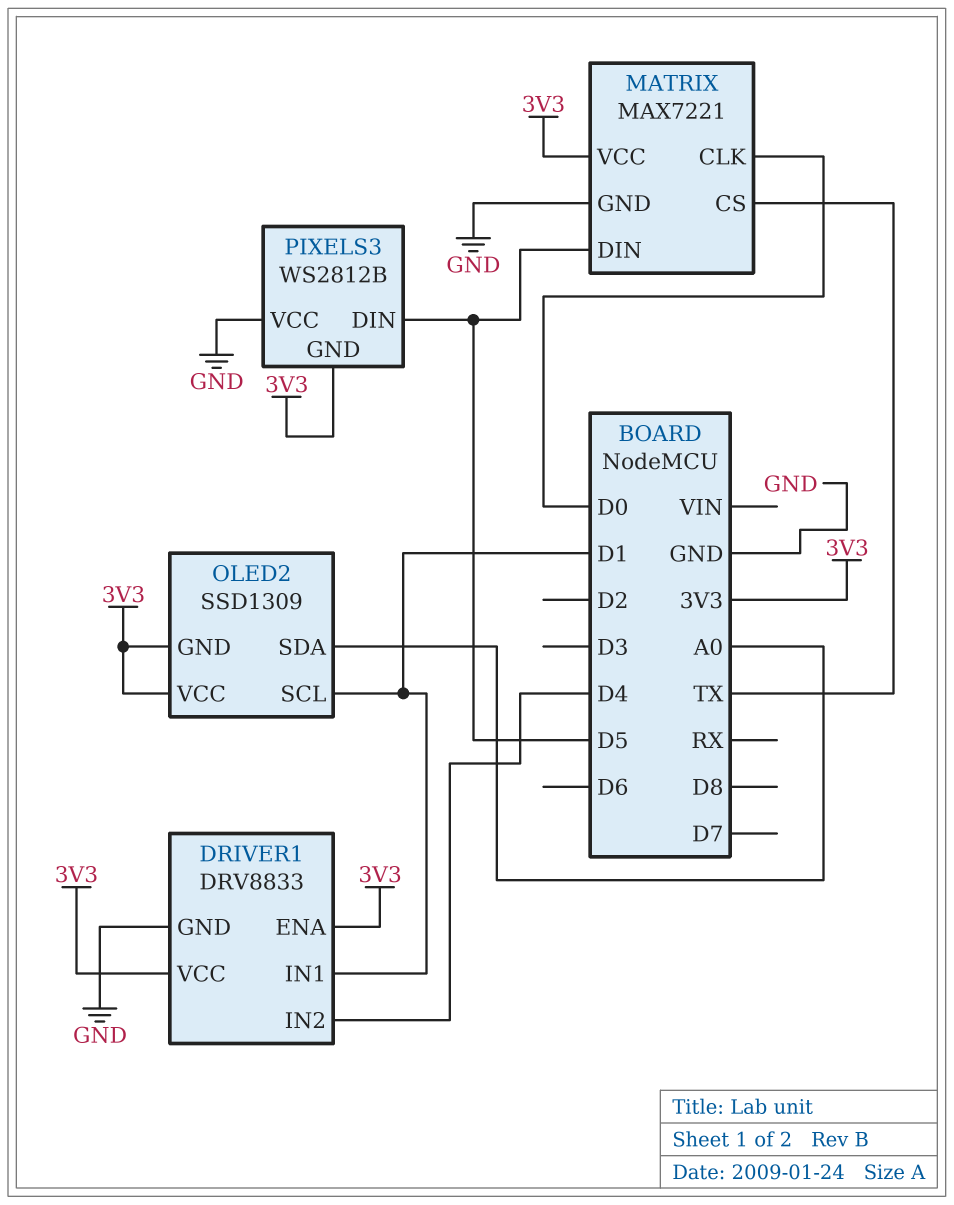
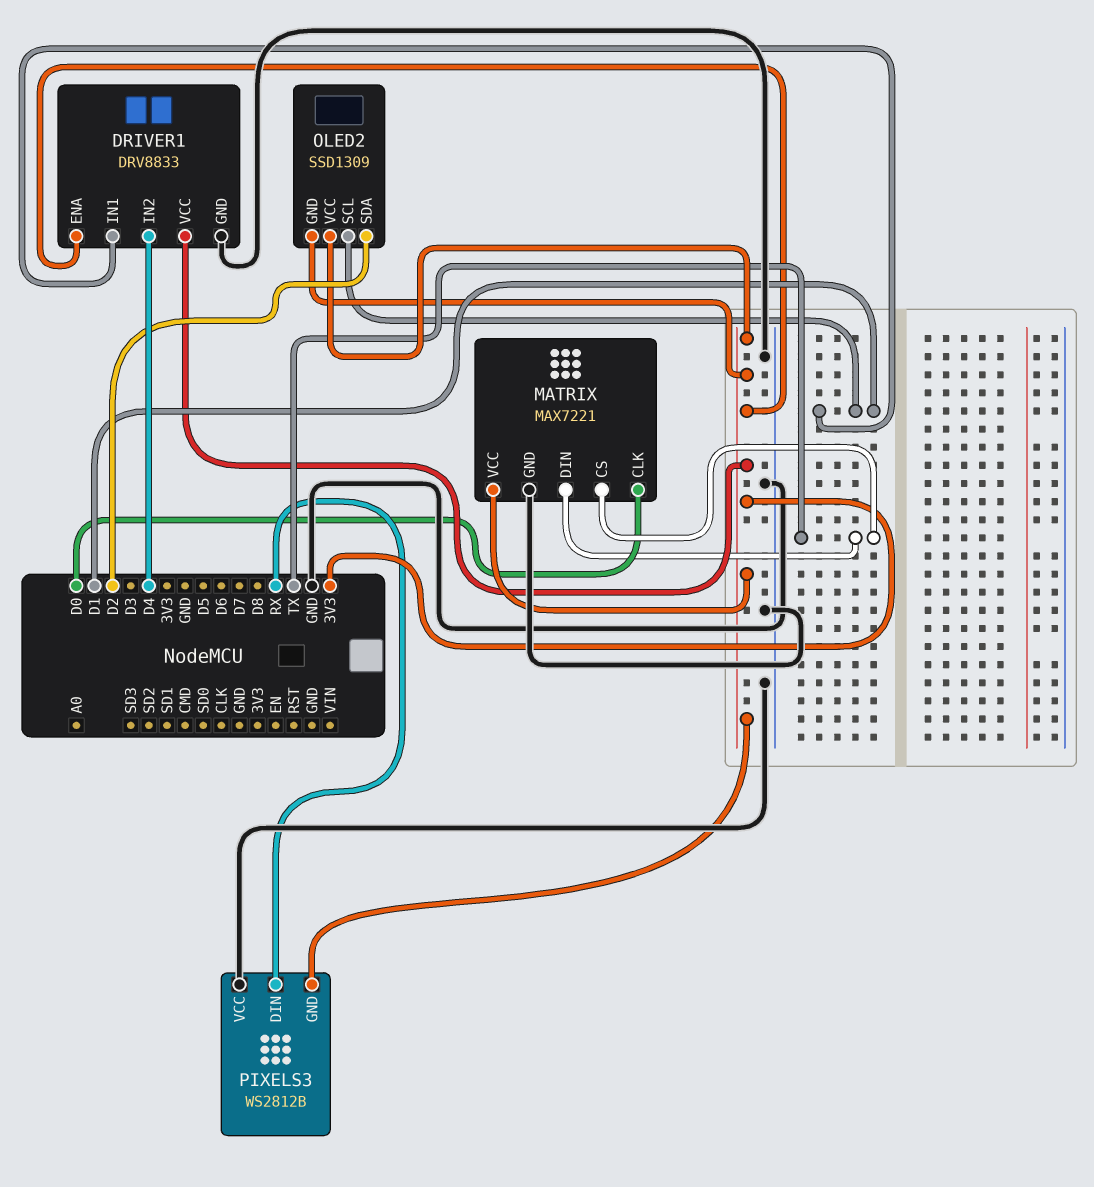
MATRIX pin DIN: D5 -> TX
OLED2 pin SDA: A0 -> D2
PIXELS3 pin DIN: D5 -> RX

